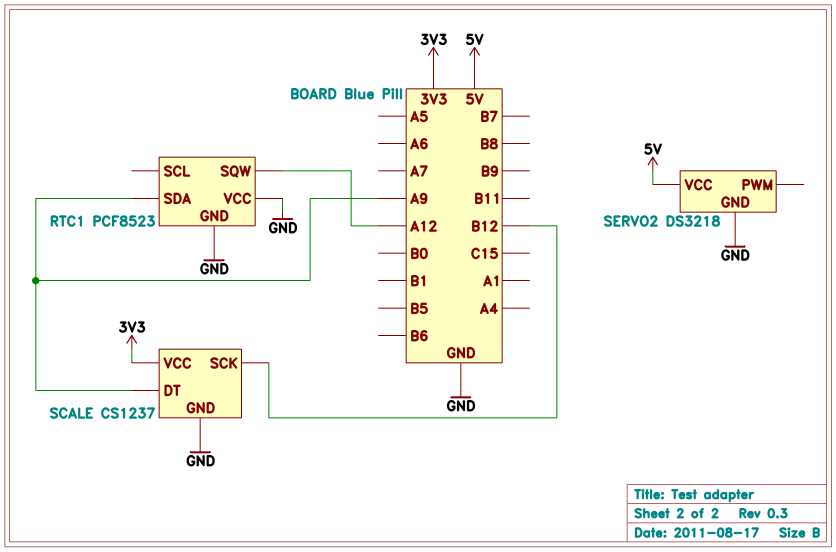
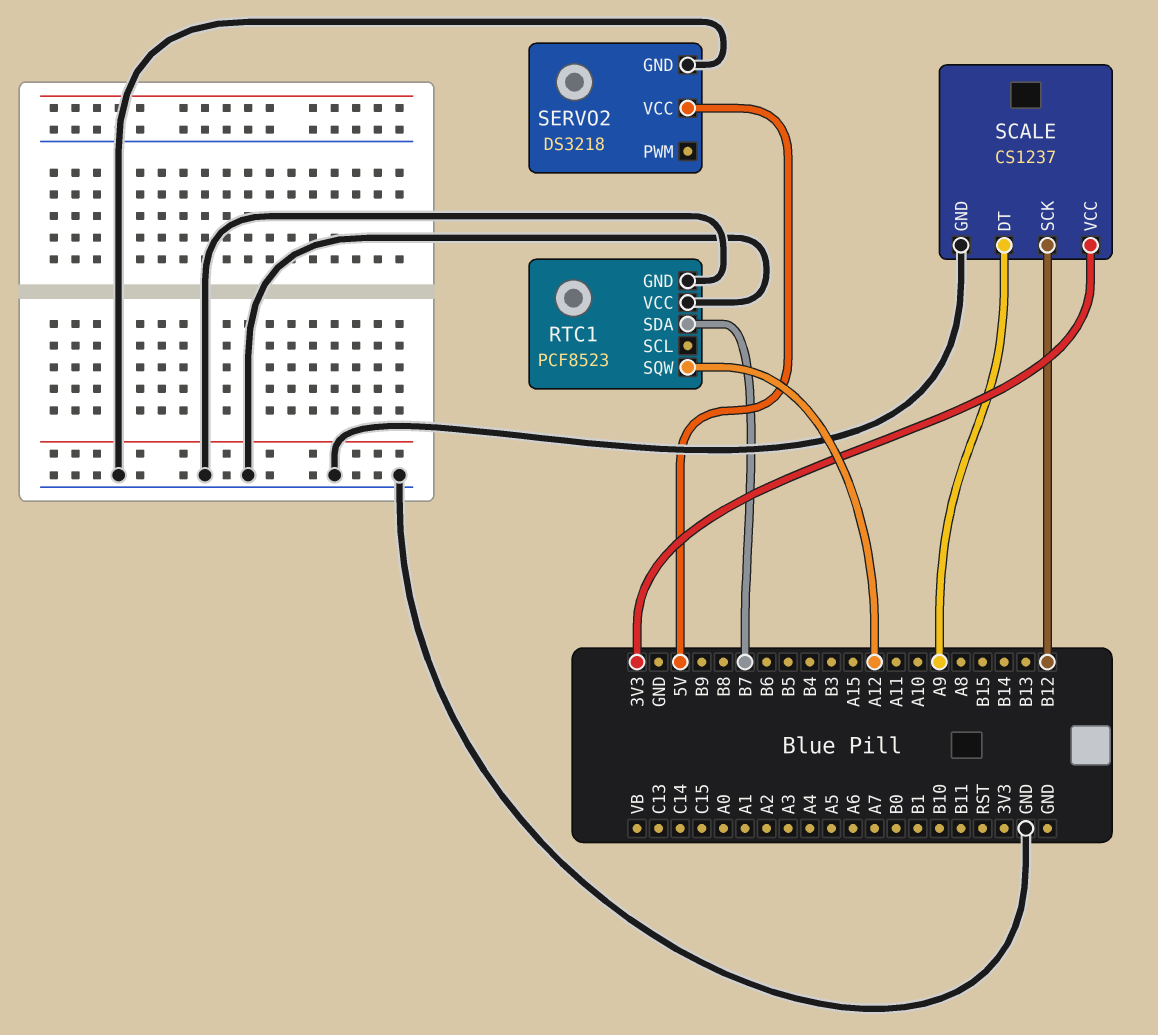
RTC1 pin SDA: A9 -> B7

